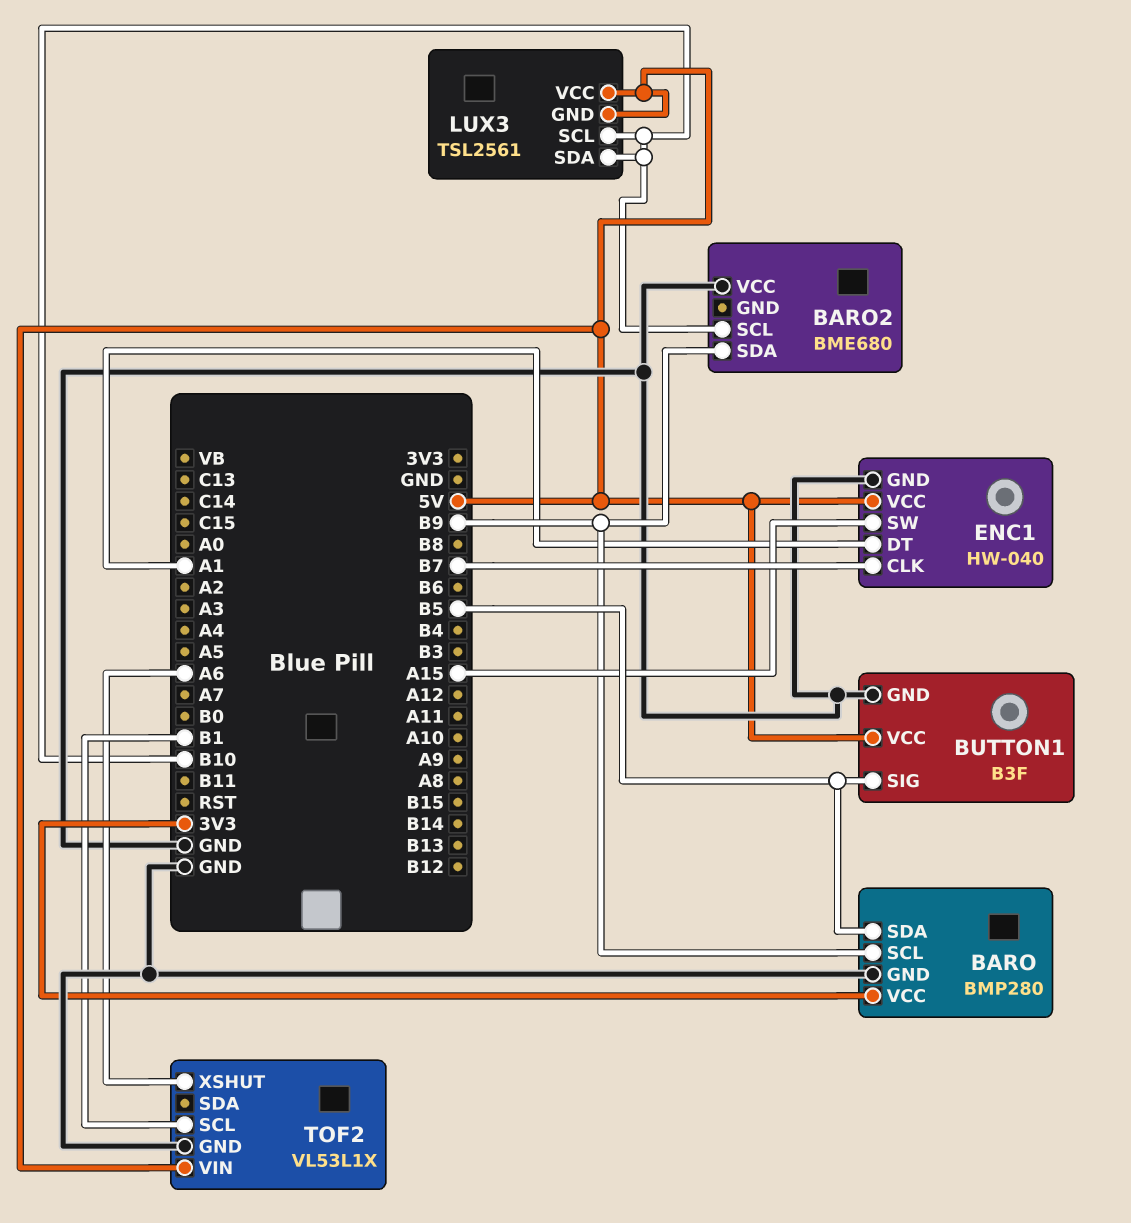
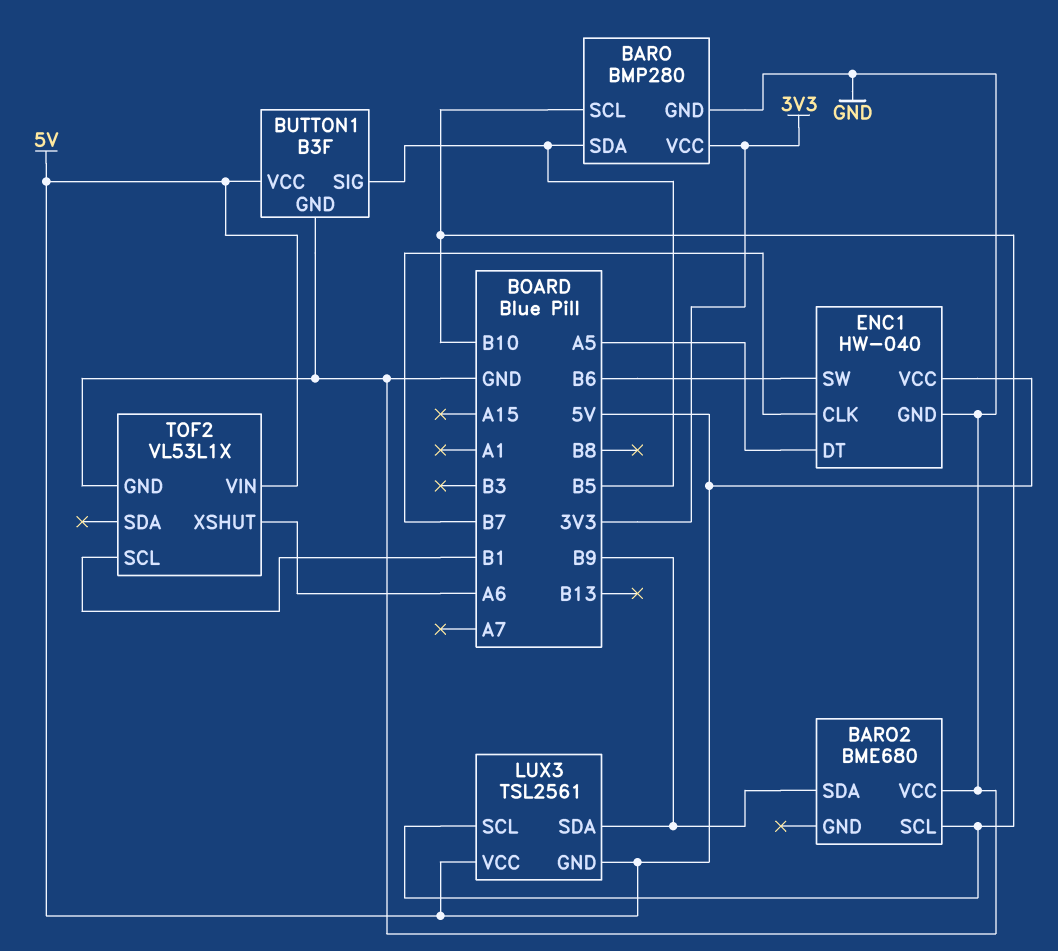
BARO pin SCL: B9 -> B10
ENC1 pin DT: A1 -> A5
ENC1 pin SW: A15 -> B6
LUX3 pin SDA: B10 -> B9

